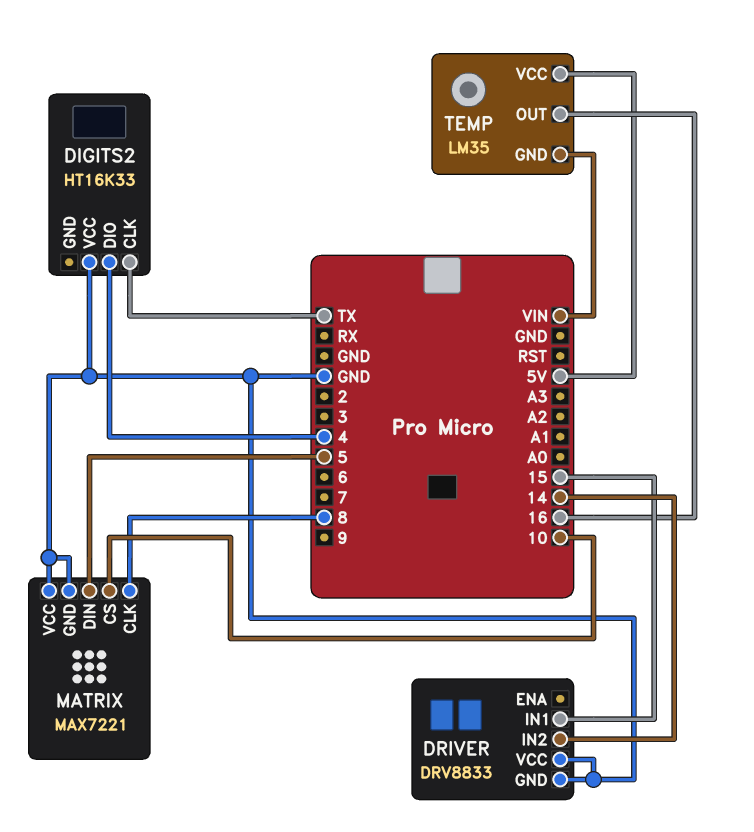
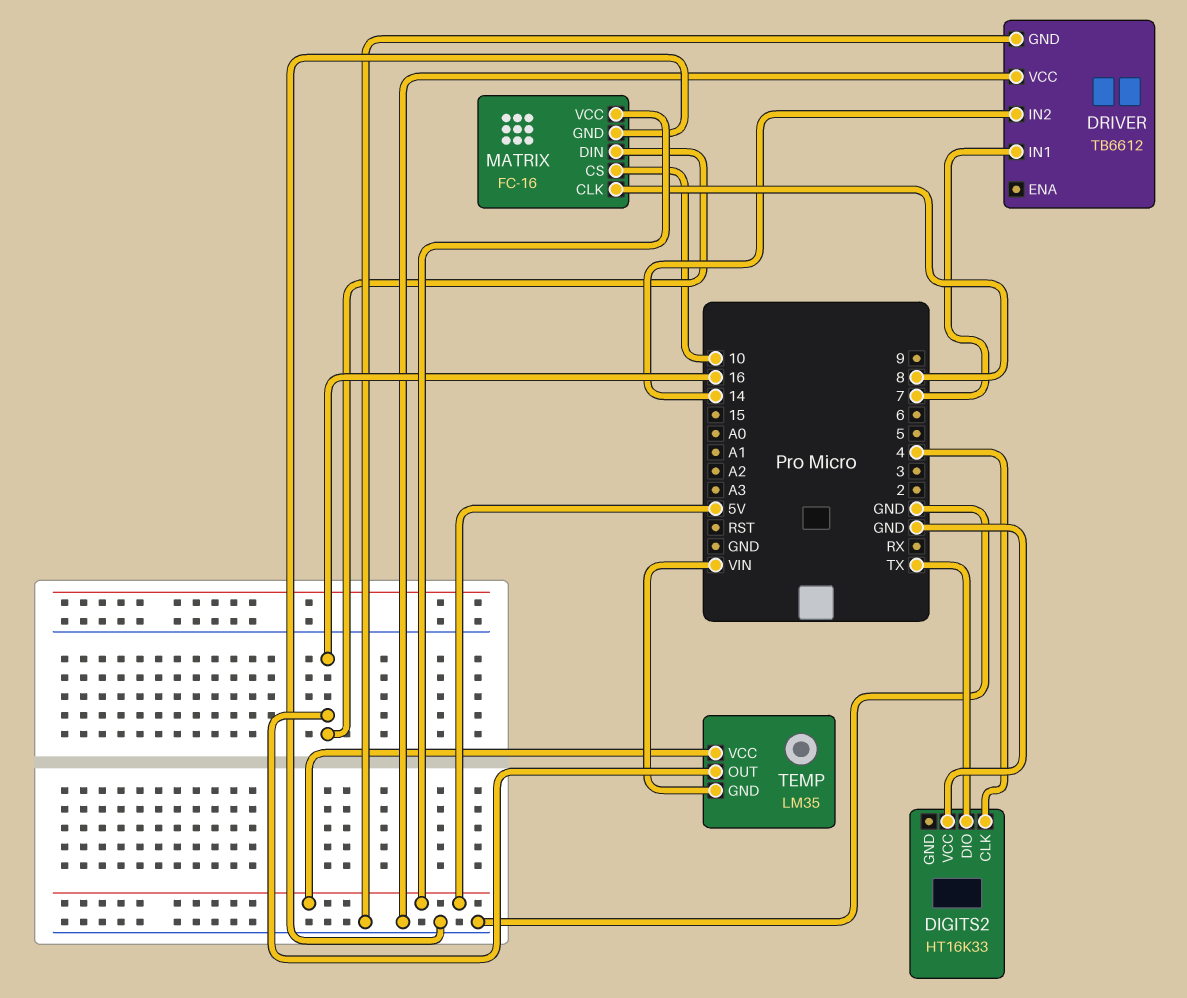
DIGITS2 pin CLK: TX -> 4
DIGITS2 pin DIO: 4 -> TX
DRIVER: DRV8833 -> TB6612
DRIVER pin IN1: 15 -> 7
MATRIX: MAX7221 -> FC-16
MATRIX pin DIN: 5 -> 16
MATRIX pin VCC: GND -> 5V

